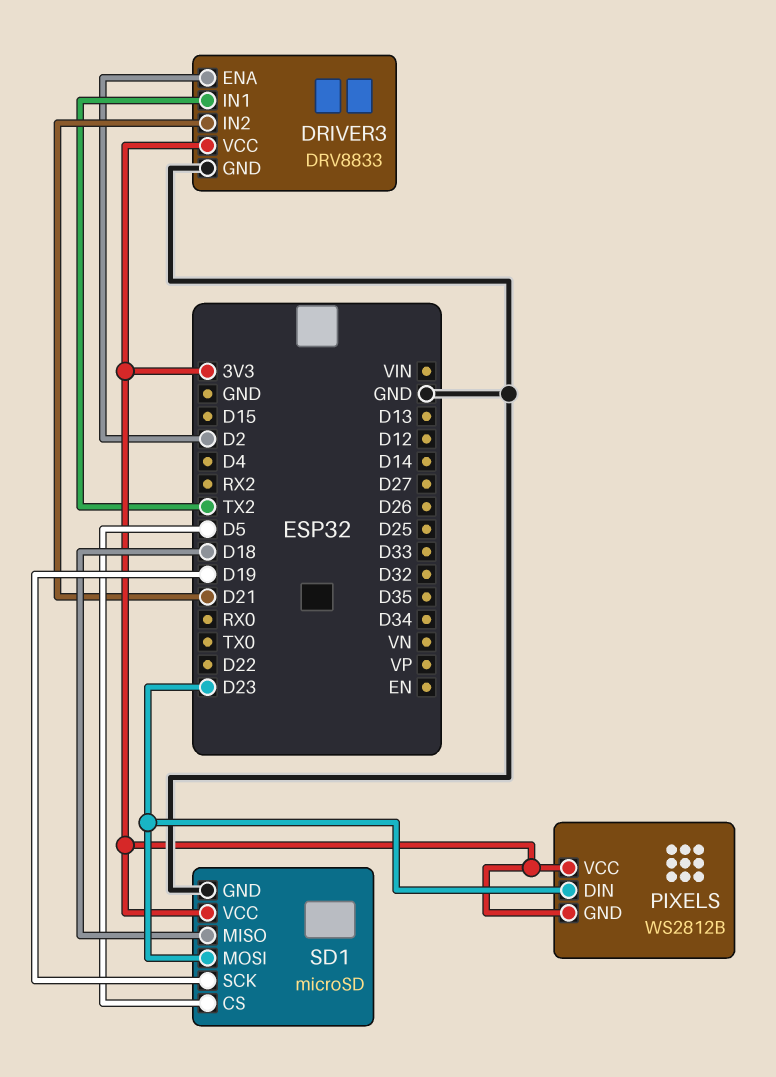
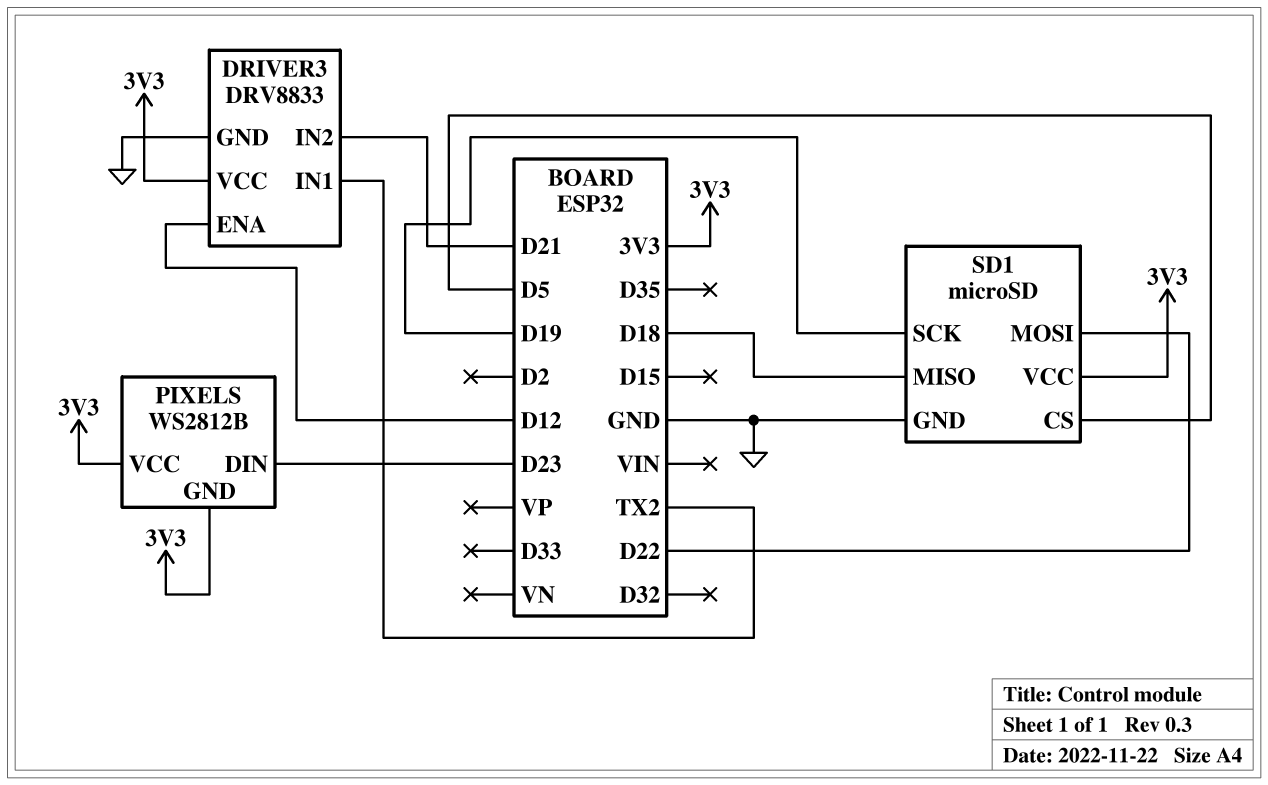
DRIVER3 pin ENA: D2 -> D12
SD1 pin MOSI: D23 -> D22

